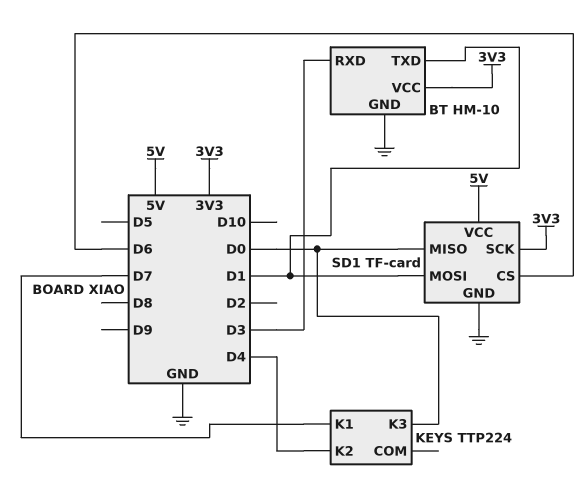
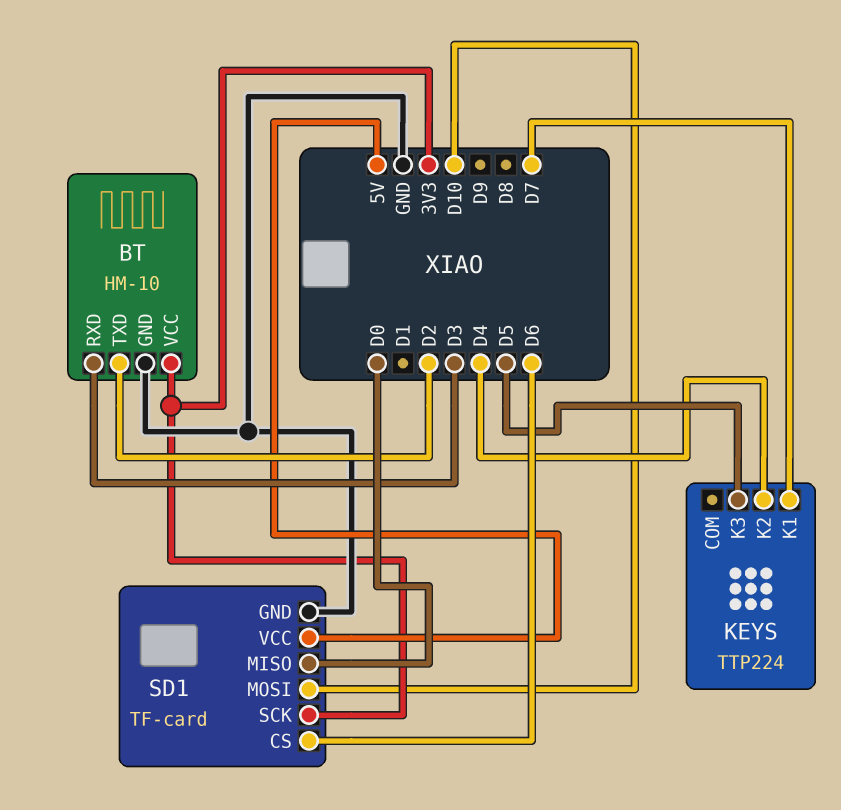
BT pin TXD: D1 -> D2
KEYS pin K3: D0 -> D5
SD1 pin MOSI: D1 -> D10

